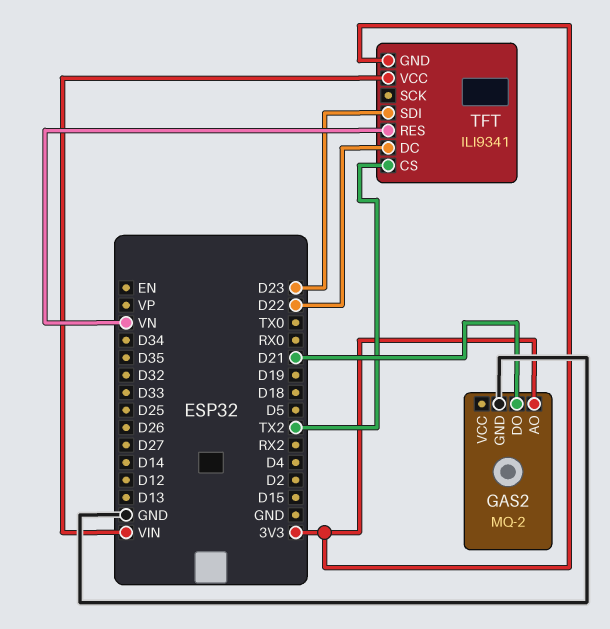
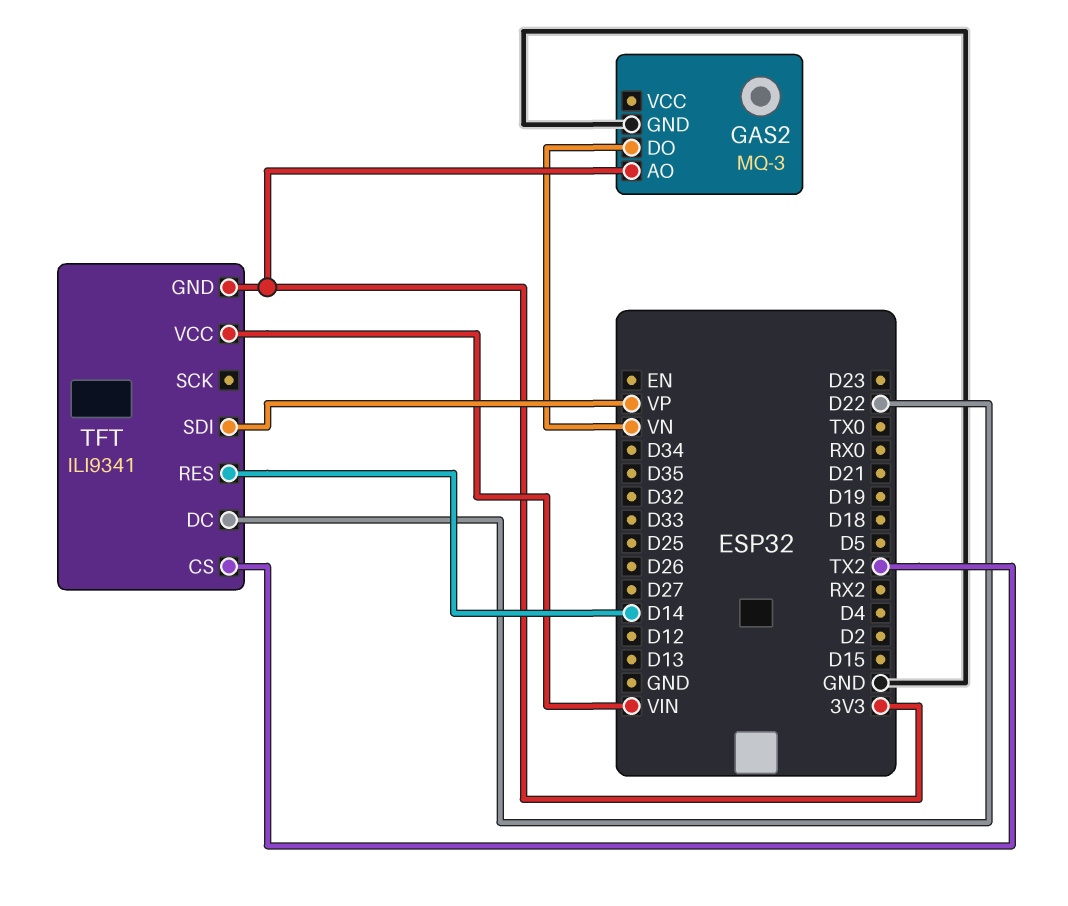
GAS2: MQ-2 -> MQ-3
GAS2 pin DO: D21 -> VN
TFT pin RES: VN -> D14
TFT pin SDI: D23 -> VP

